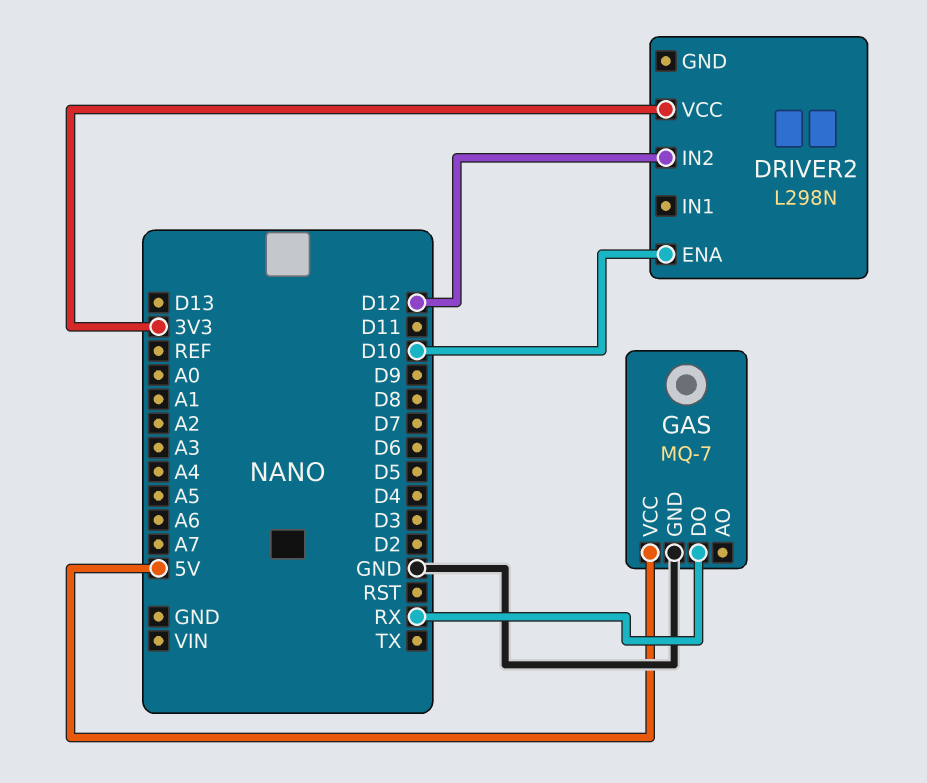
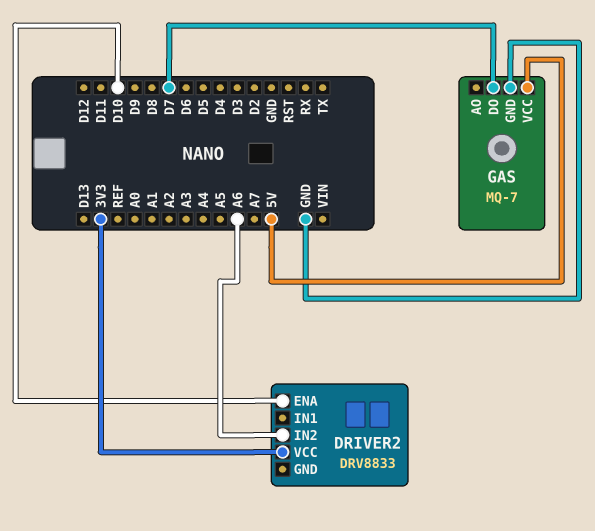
DRIVER2: L298N -> DRV8833
DRIVER2 pin IN2: D12 -> A6
GAS pin DO: RX -> D7

